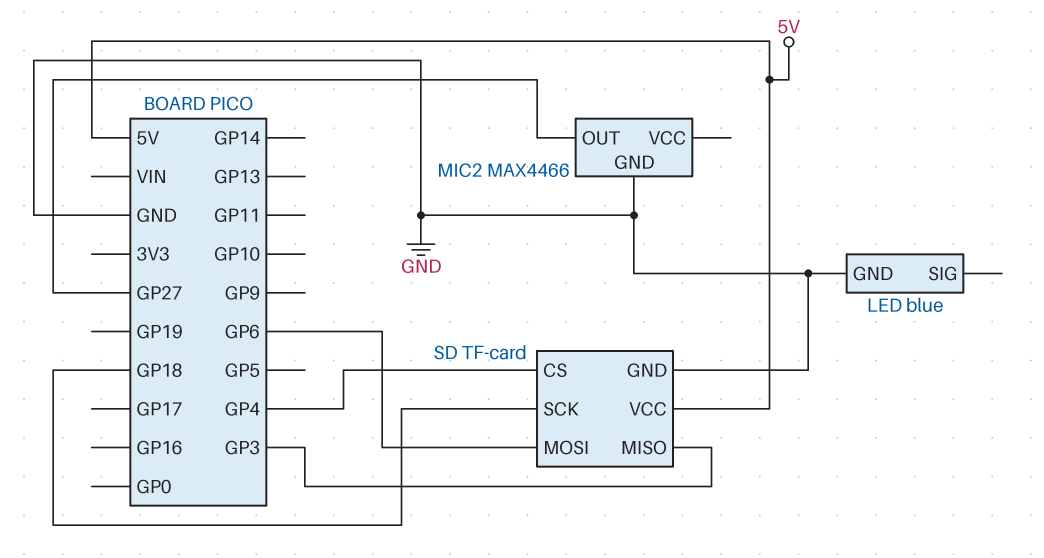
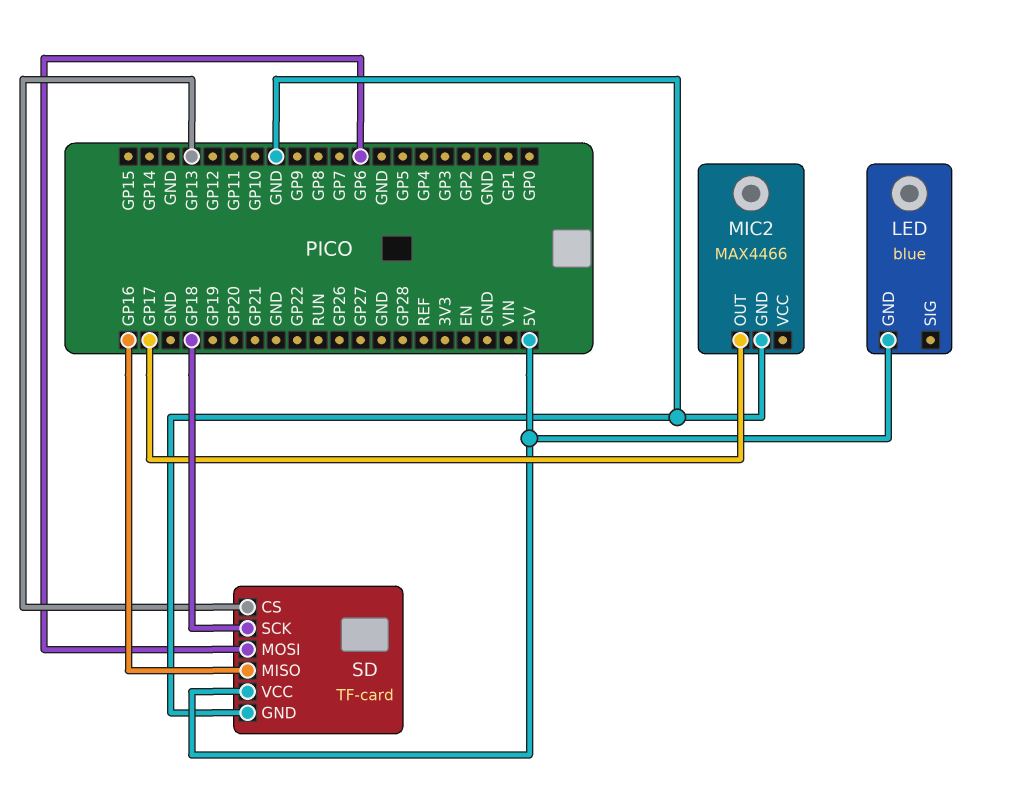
LED pin GND: GND -> 5V
MIC2 pin OUT: GP27 -> GP17
SD pin CS: GP4 -> GP13
SD pin MISO: GP3 -> GP16

